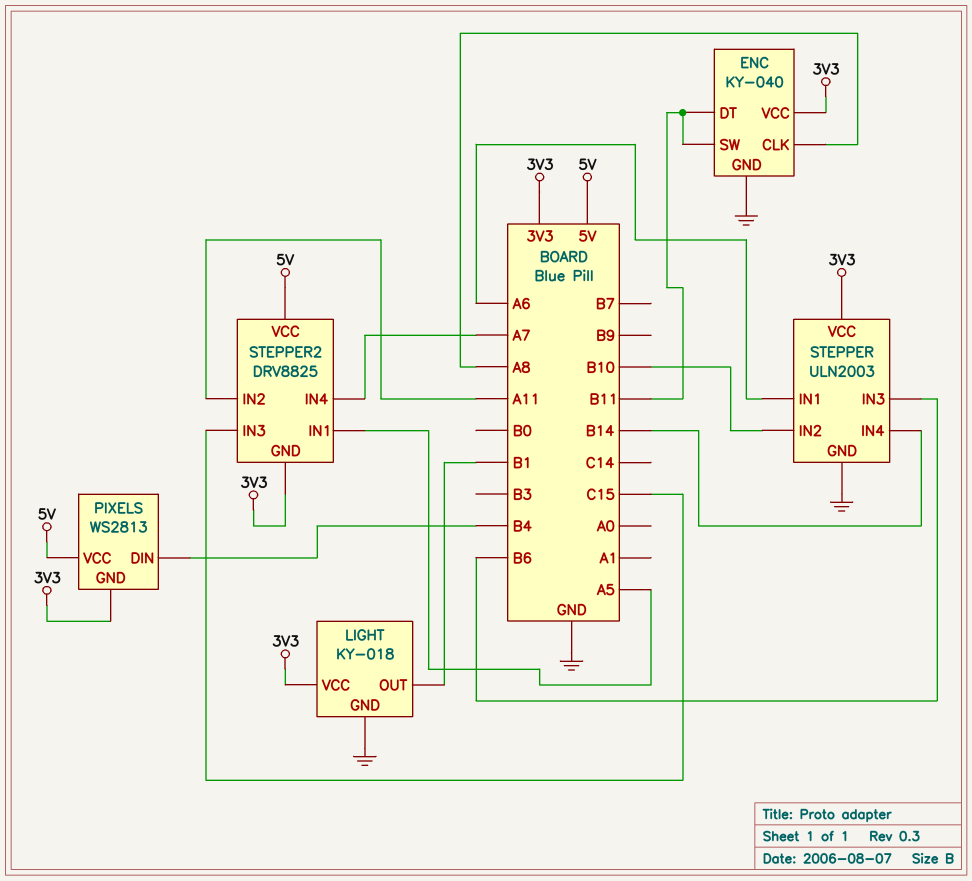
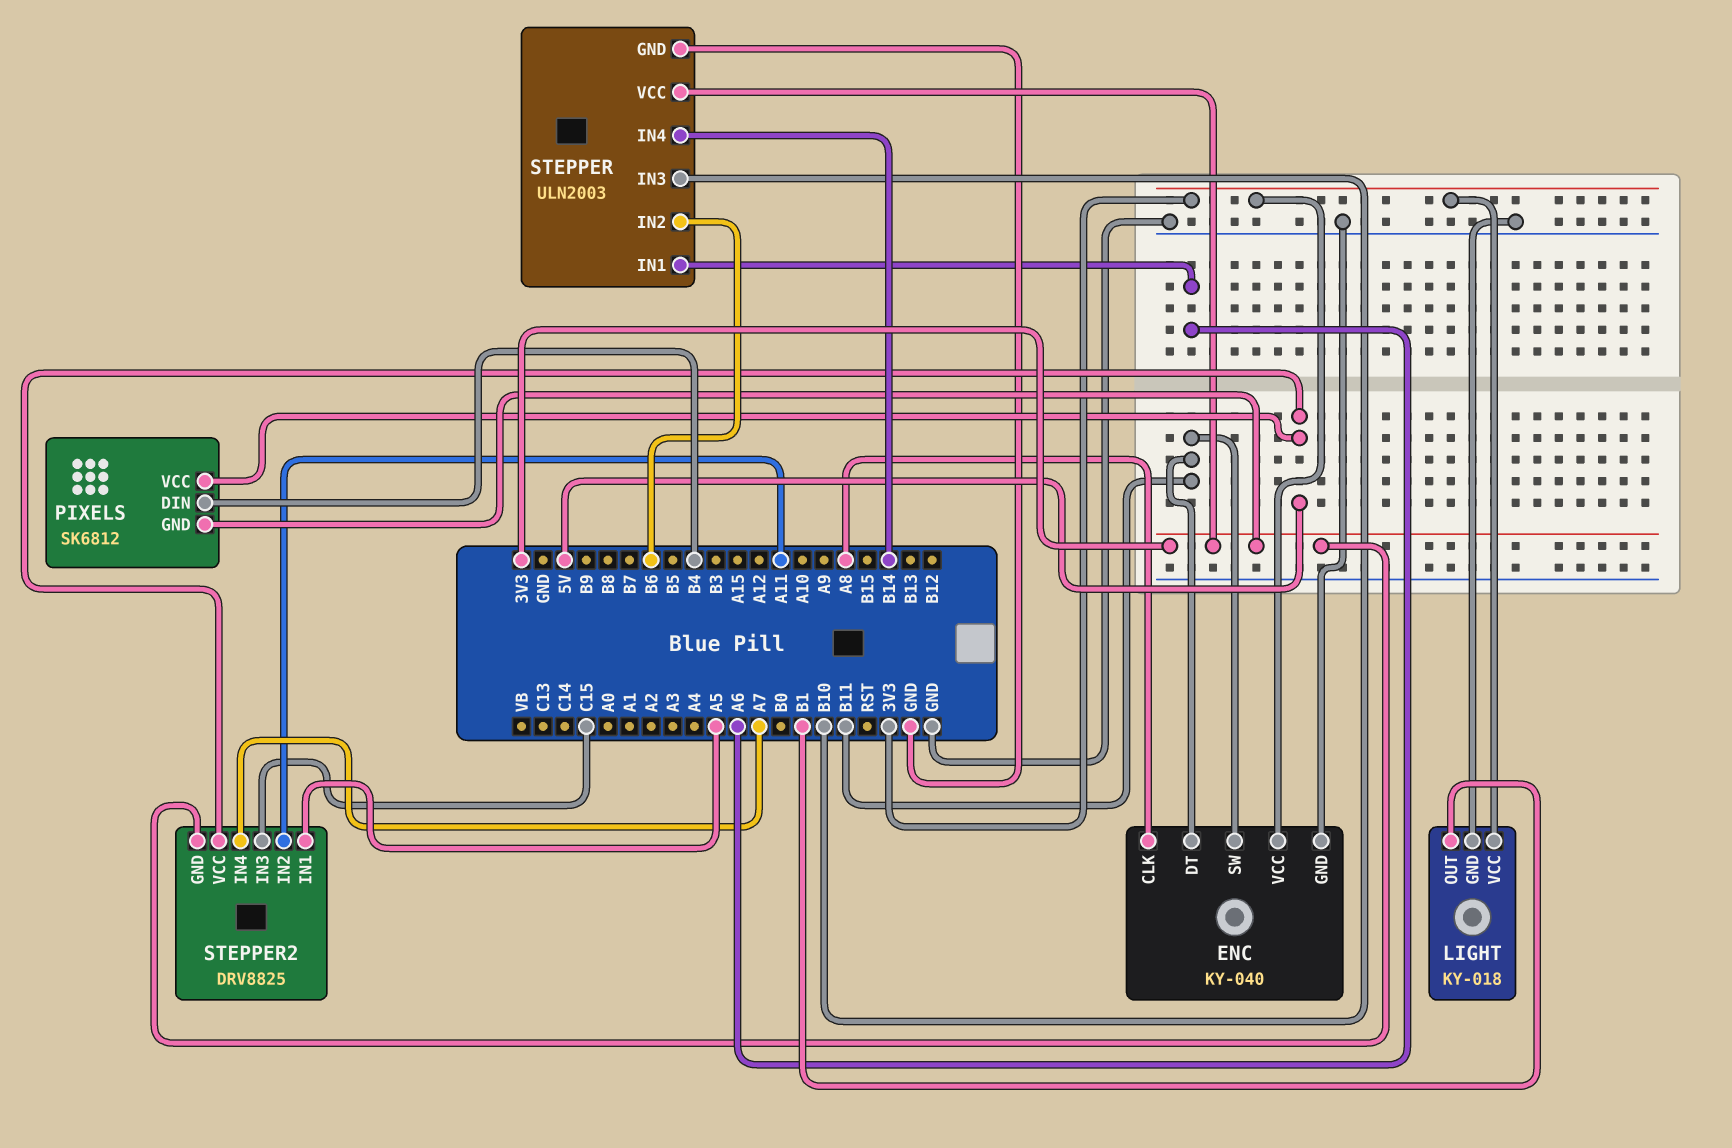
PIXELS: WS2813 -> SK6812
STEPPER pin IN2: B10 -> B6
STEPPER pin IN3: B6 -> B10

